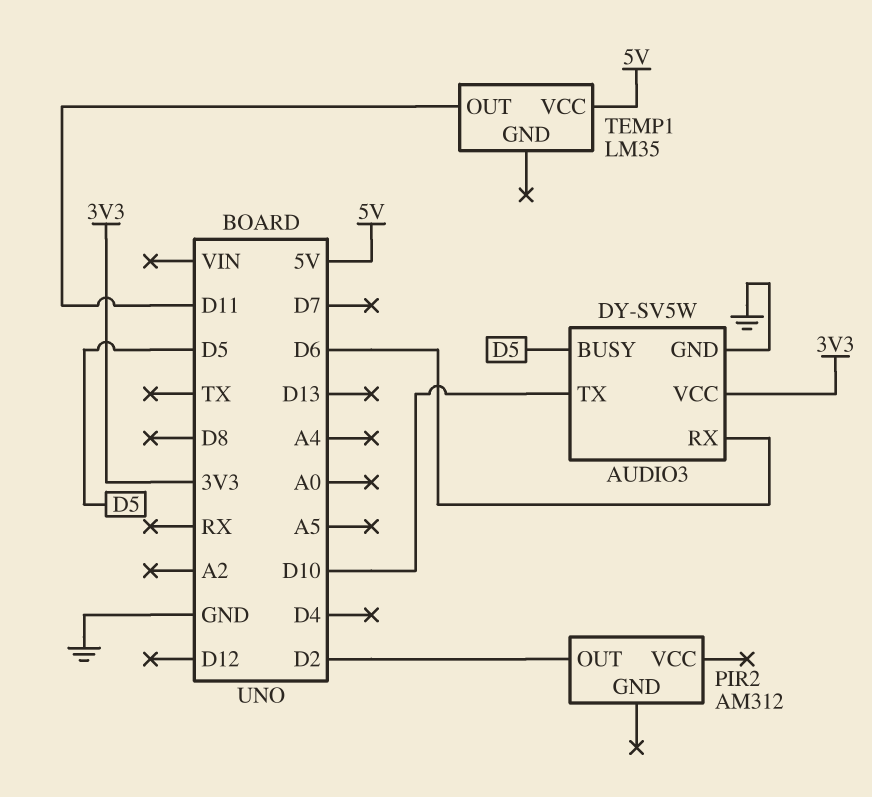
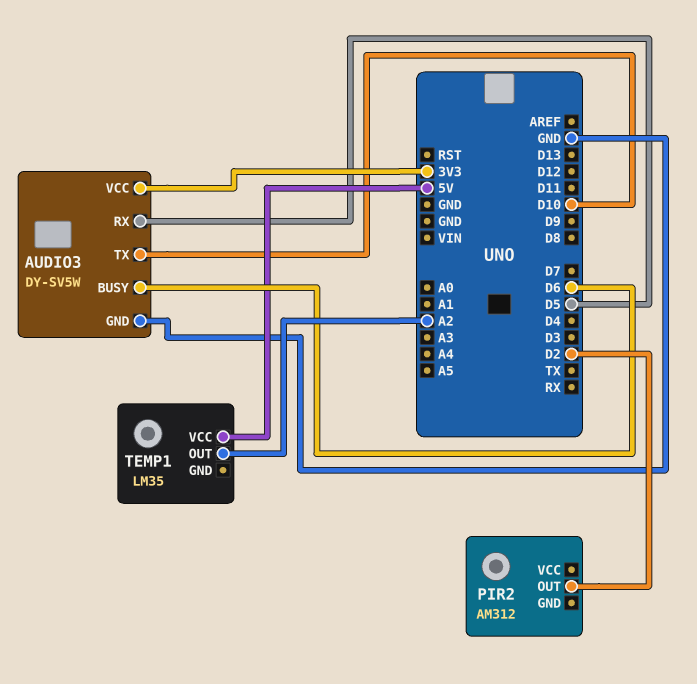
AUDIO3 pin BUSY: D5 -> D6
AUDIO3 pin RX: D6 -> D5
TEMP1 pin OUT: D11 -> A2

